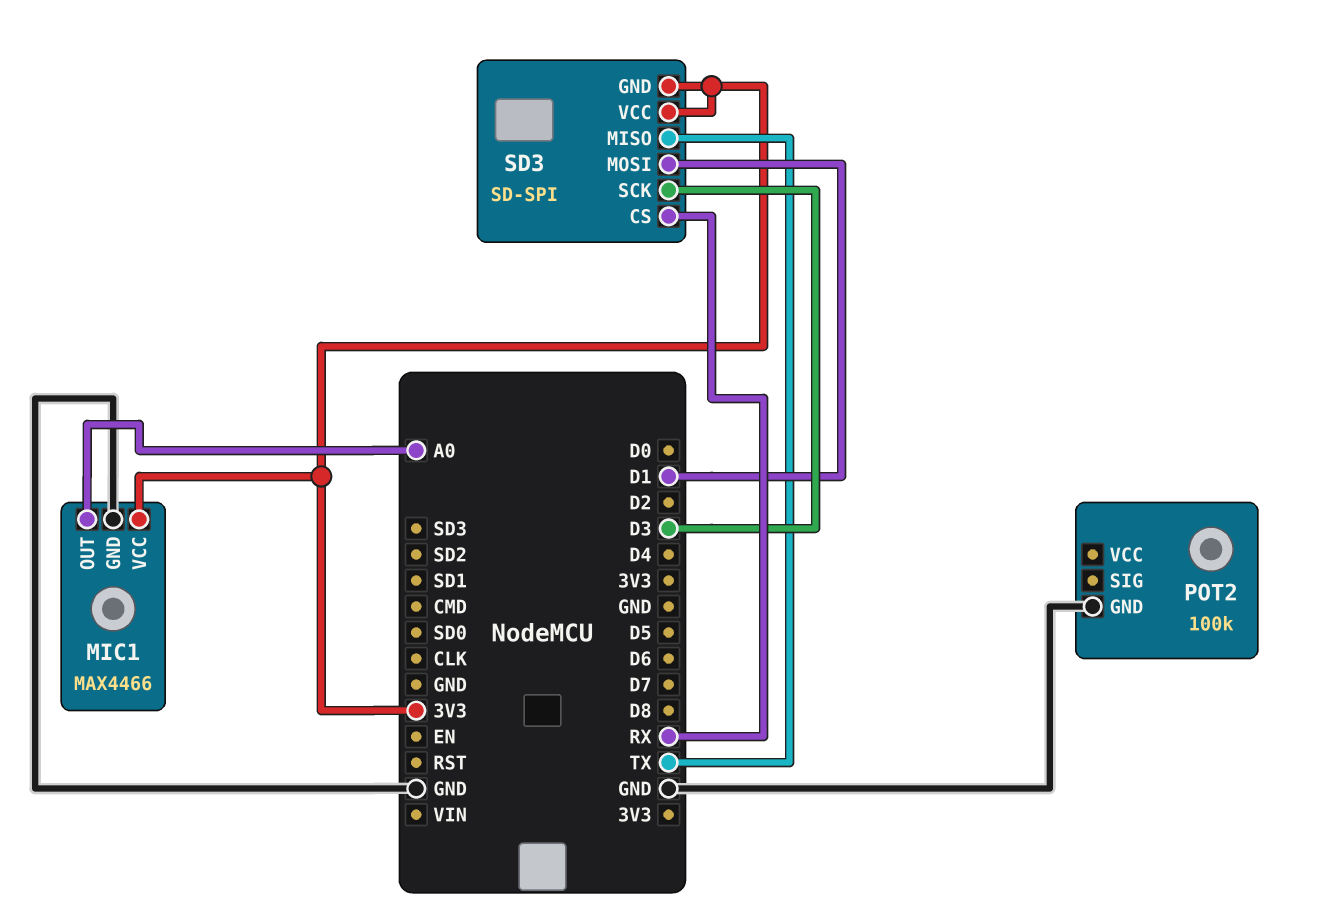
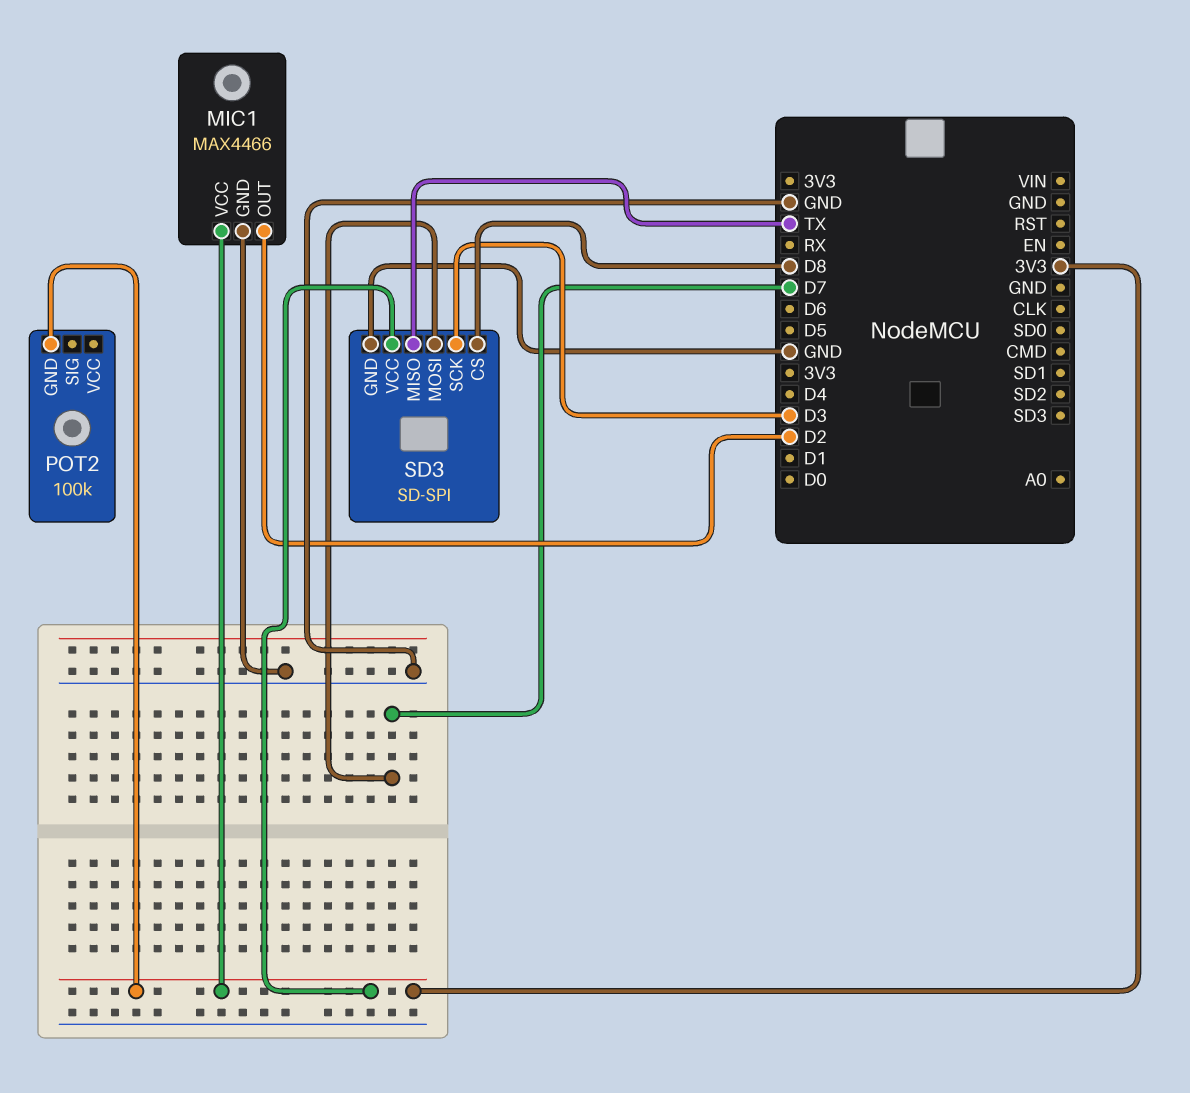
MIC1 pin OUT: A0 -> D2
POT2 pin GND: GND -> 3V3
SD3 pin CS: RX -> D8
SD3 pin GND: 3V3 -> GND
SD3 pin MOSI: D1 -> D7

